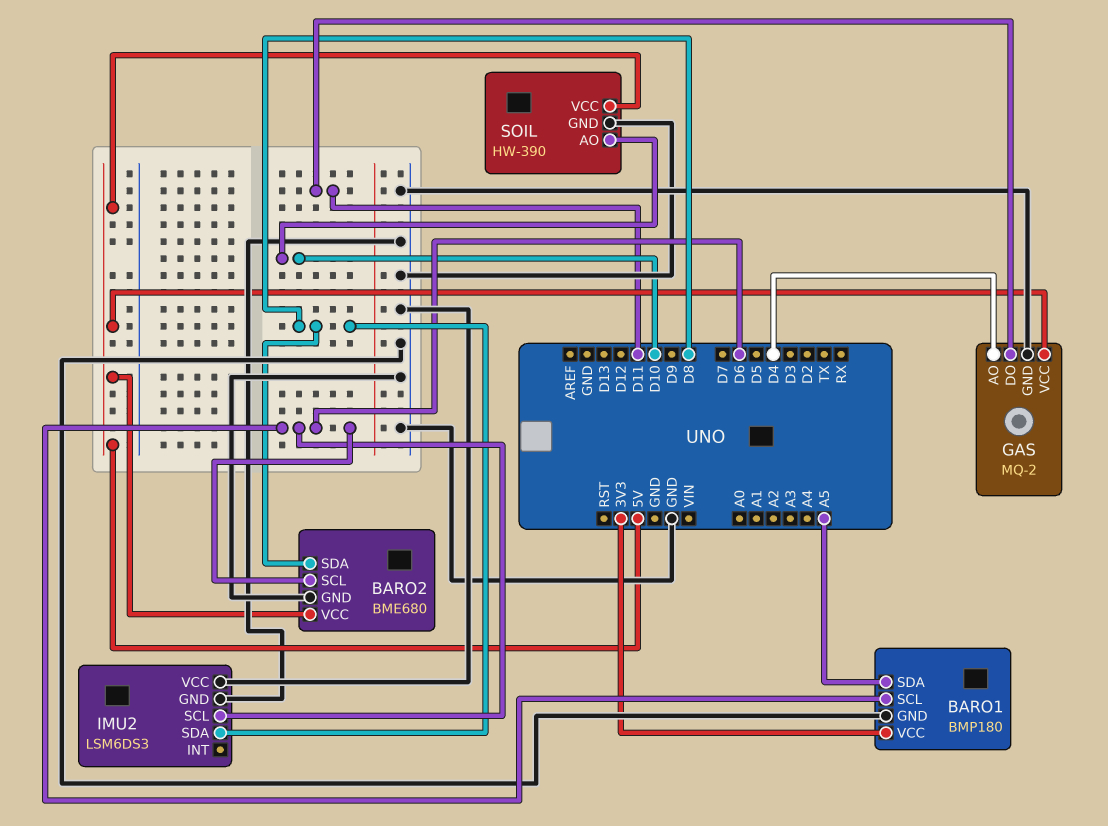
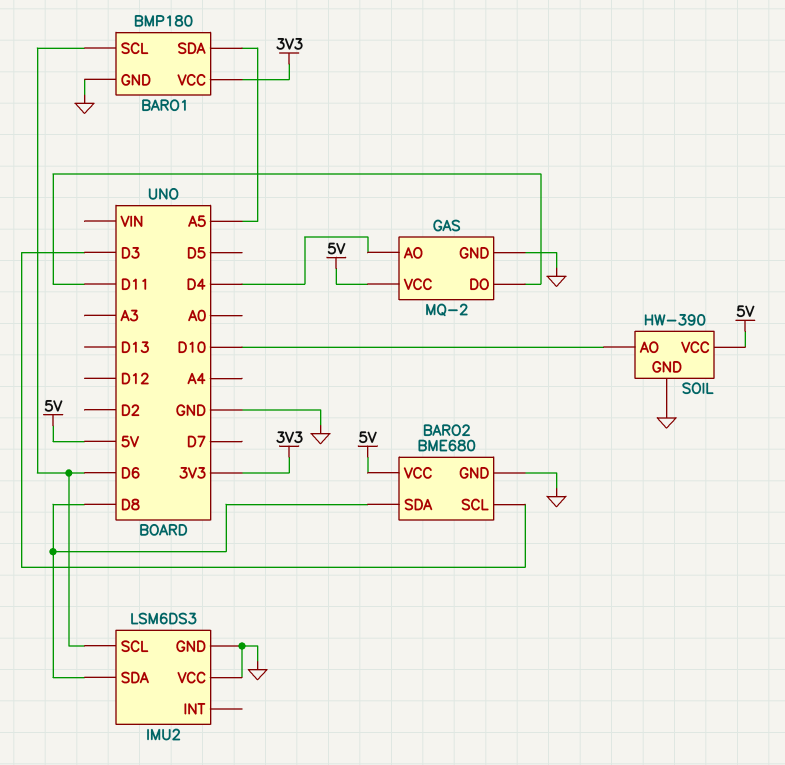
BARO2 pin SCL: D6 -> D3

